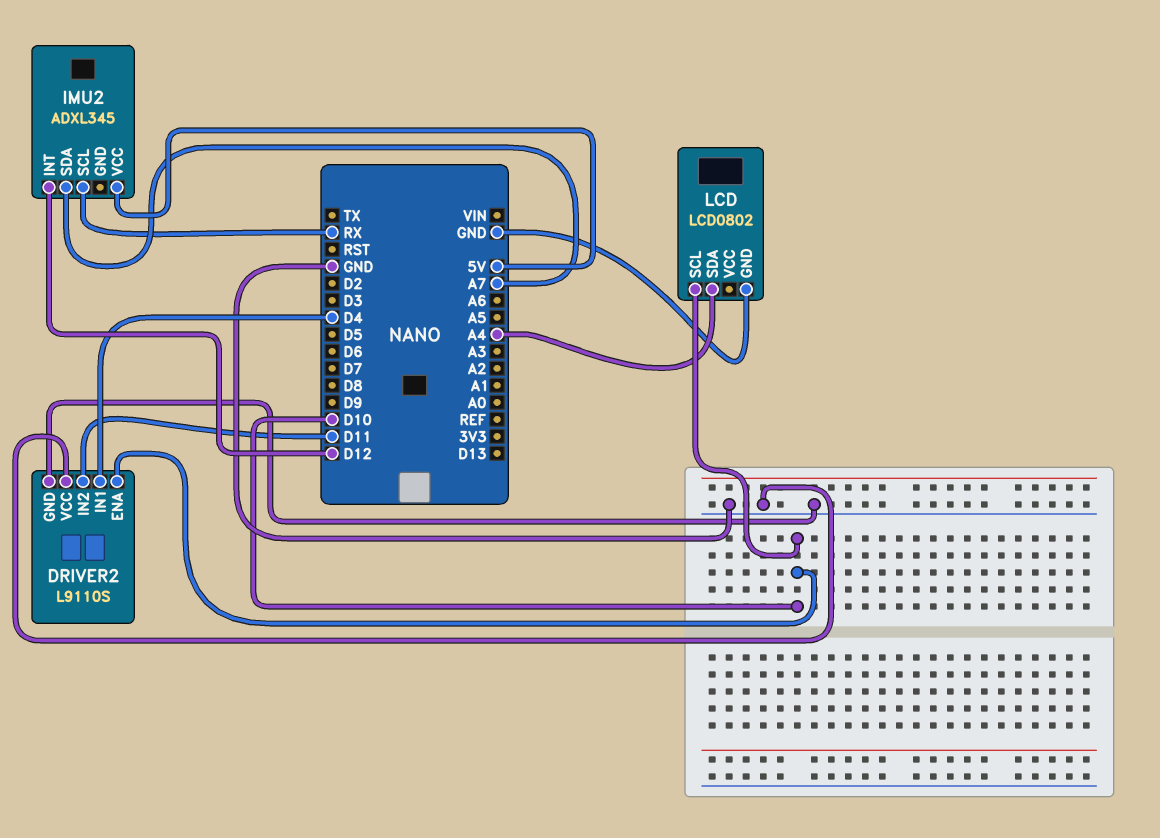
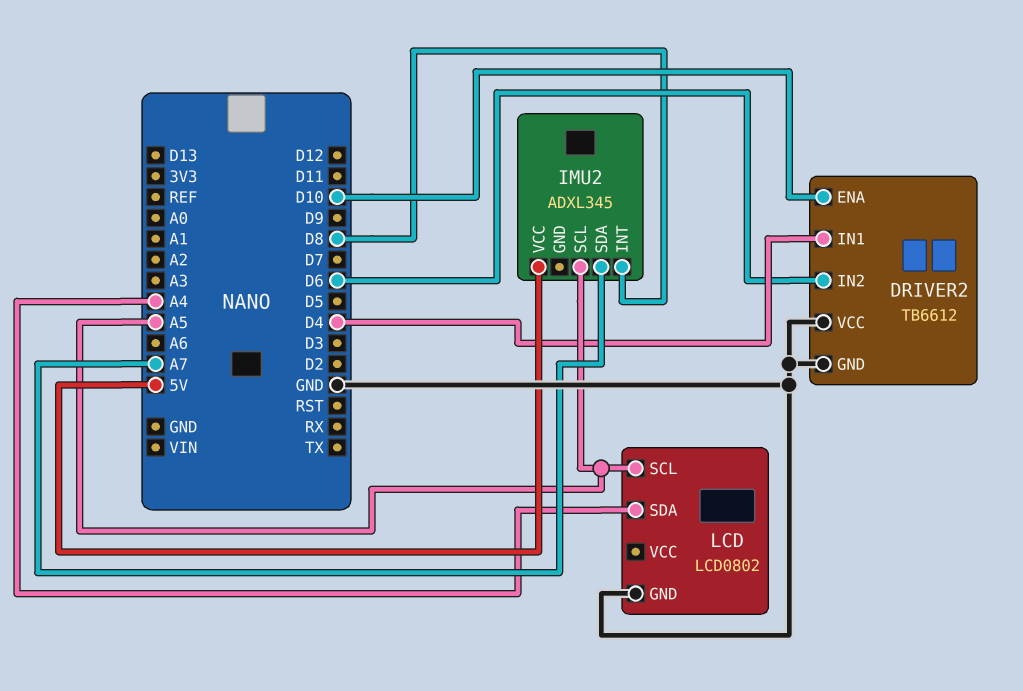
DRIVER2: L9110S -> TB6612
DRIVER2 pin IN2: D11 -> D6
IMU2 pin INT: D12 -> D8
IMU2 pin SCL: RX -> A5
LCD pin SCL: D10 -> A5

